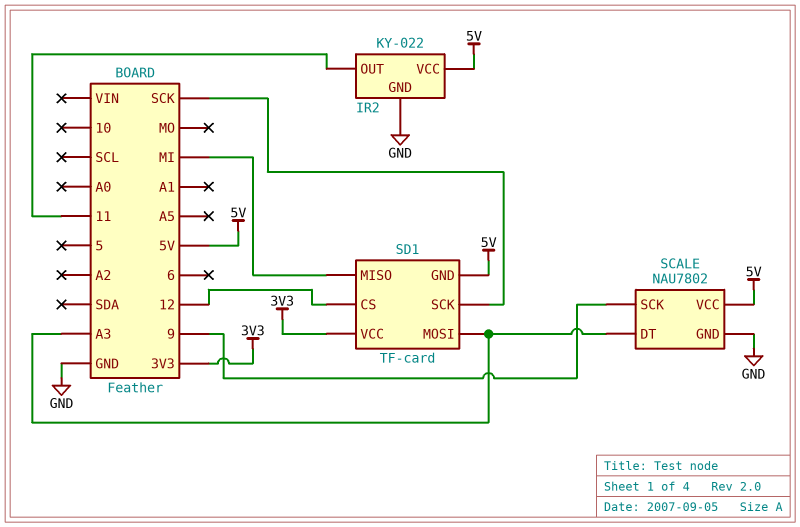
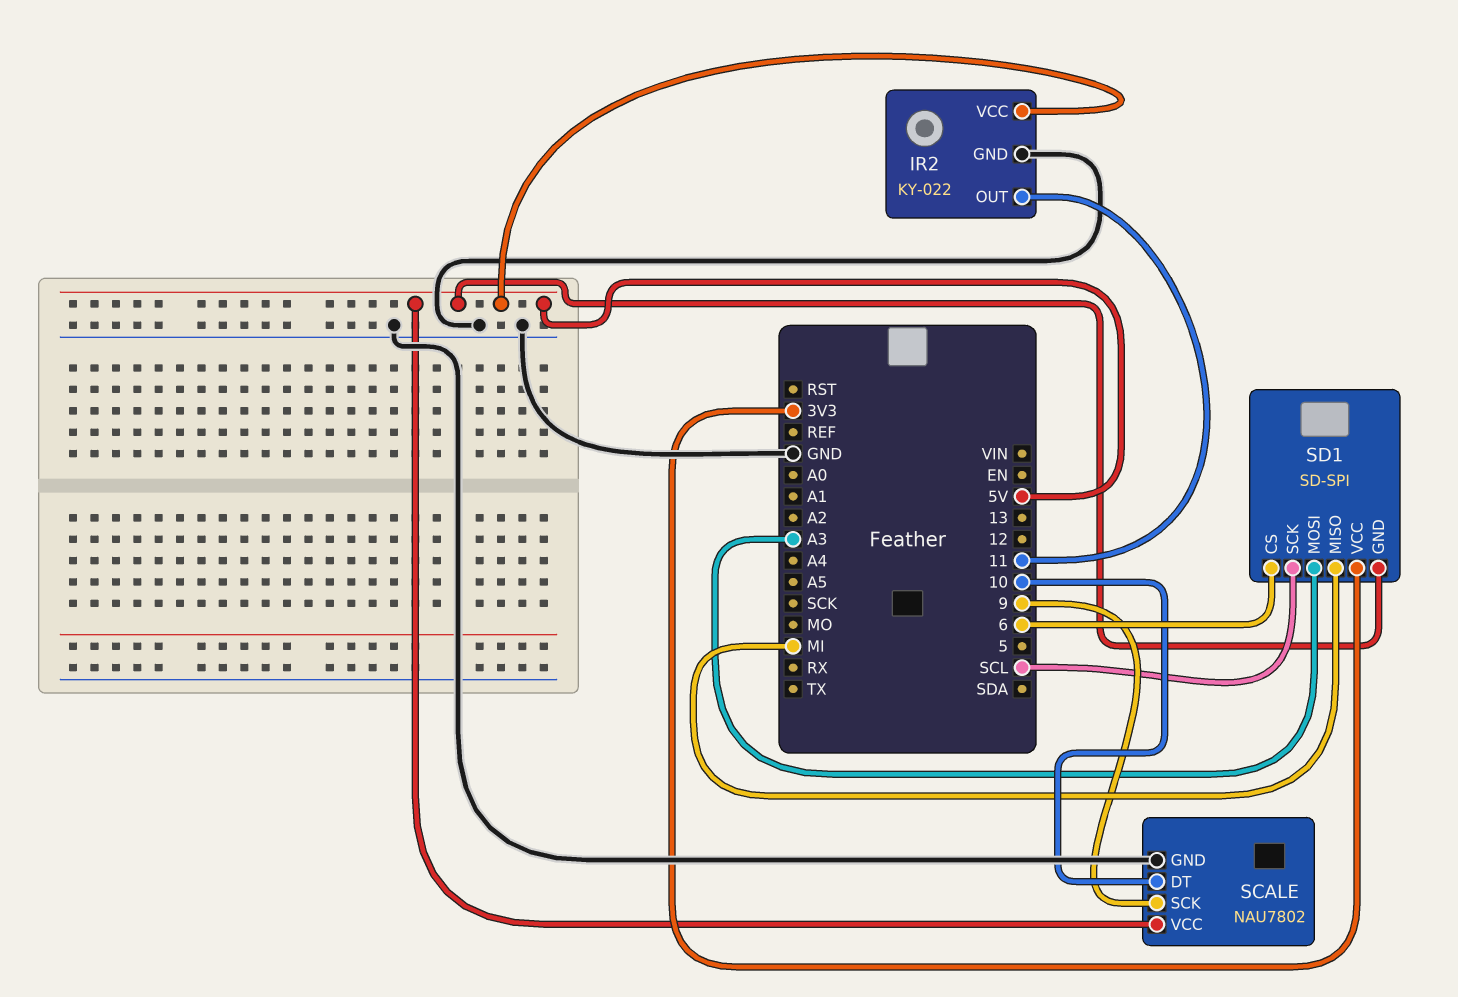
SCALE pin DT: A3 -> 10
SD1: TF-card -> SD-SPI
SD1 pin CS: 12 -> 6
SD1 pin SCK: SCK -> SCL

